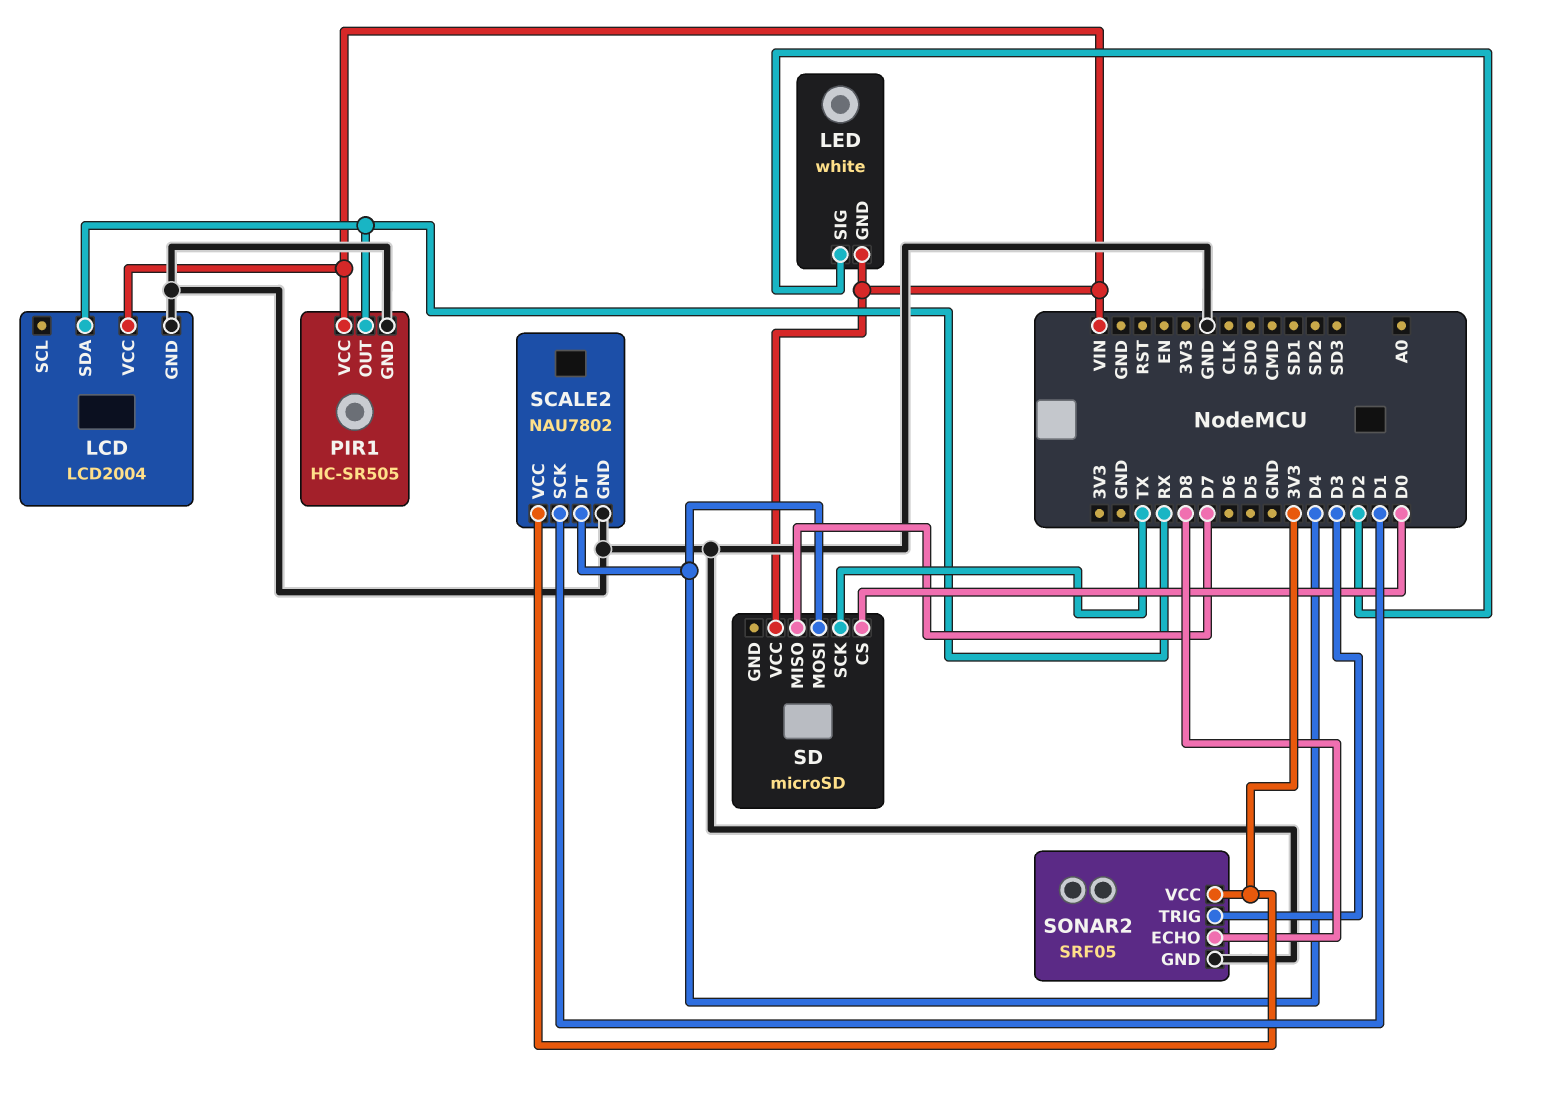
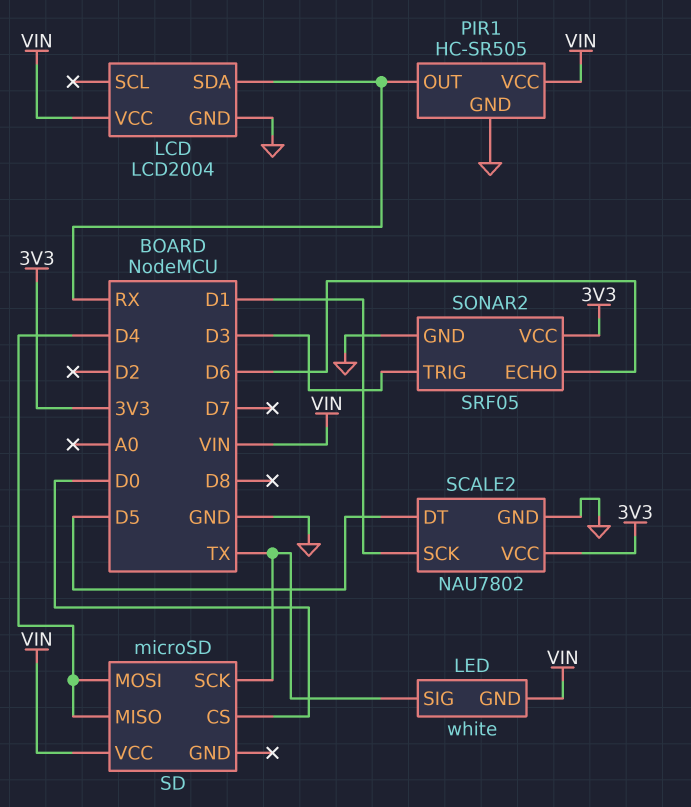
LED pin SIG: D2 -> TX
SCALE2 pin DT: D4 -> D5
SD pin MISO: D7 -> D4
SONAR2 pin ECHO: D8 -> D6

